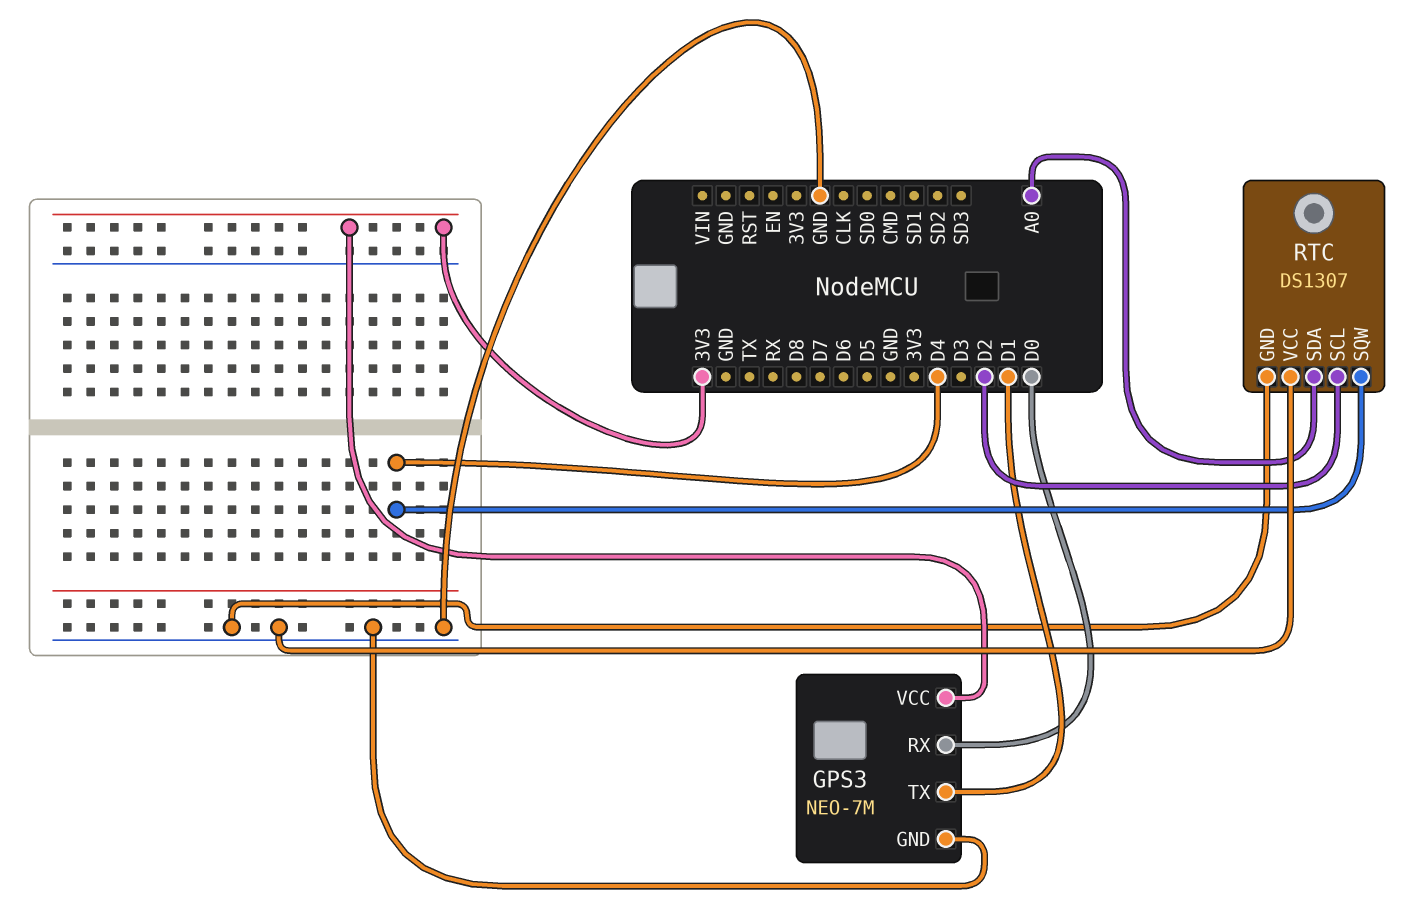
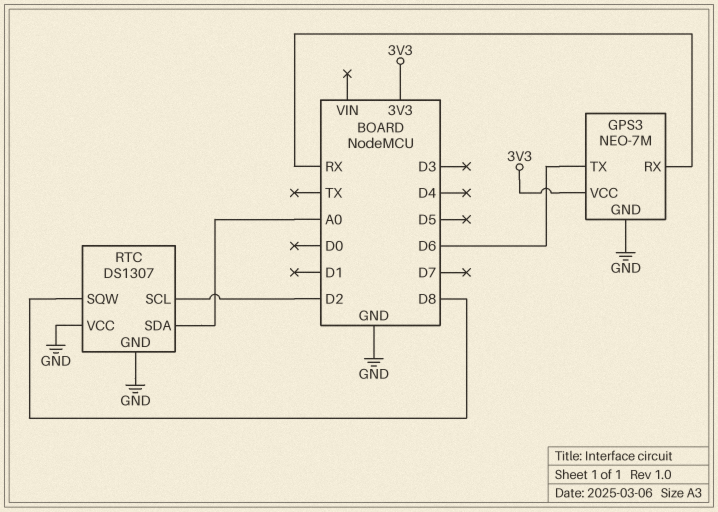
GPS3 pin RX: D0 -> RX
GPS3 pin TX: D1 -> D6
RTC pin SQW: D4 -> D8

